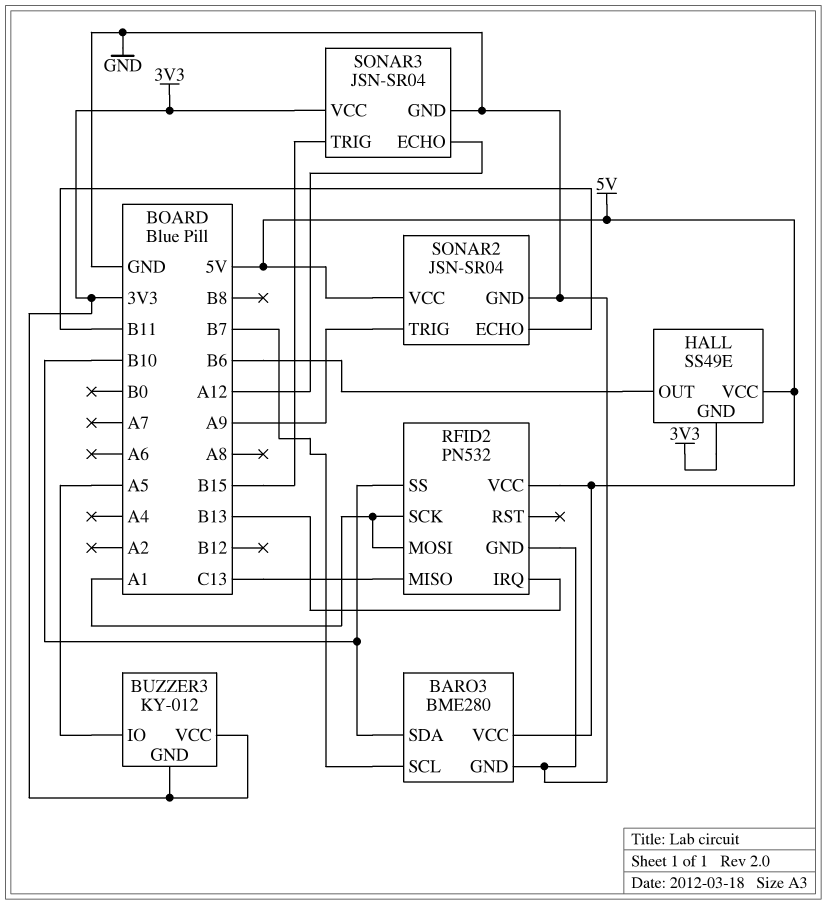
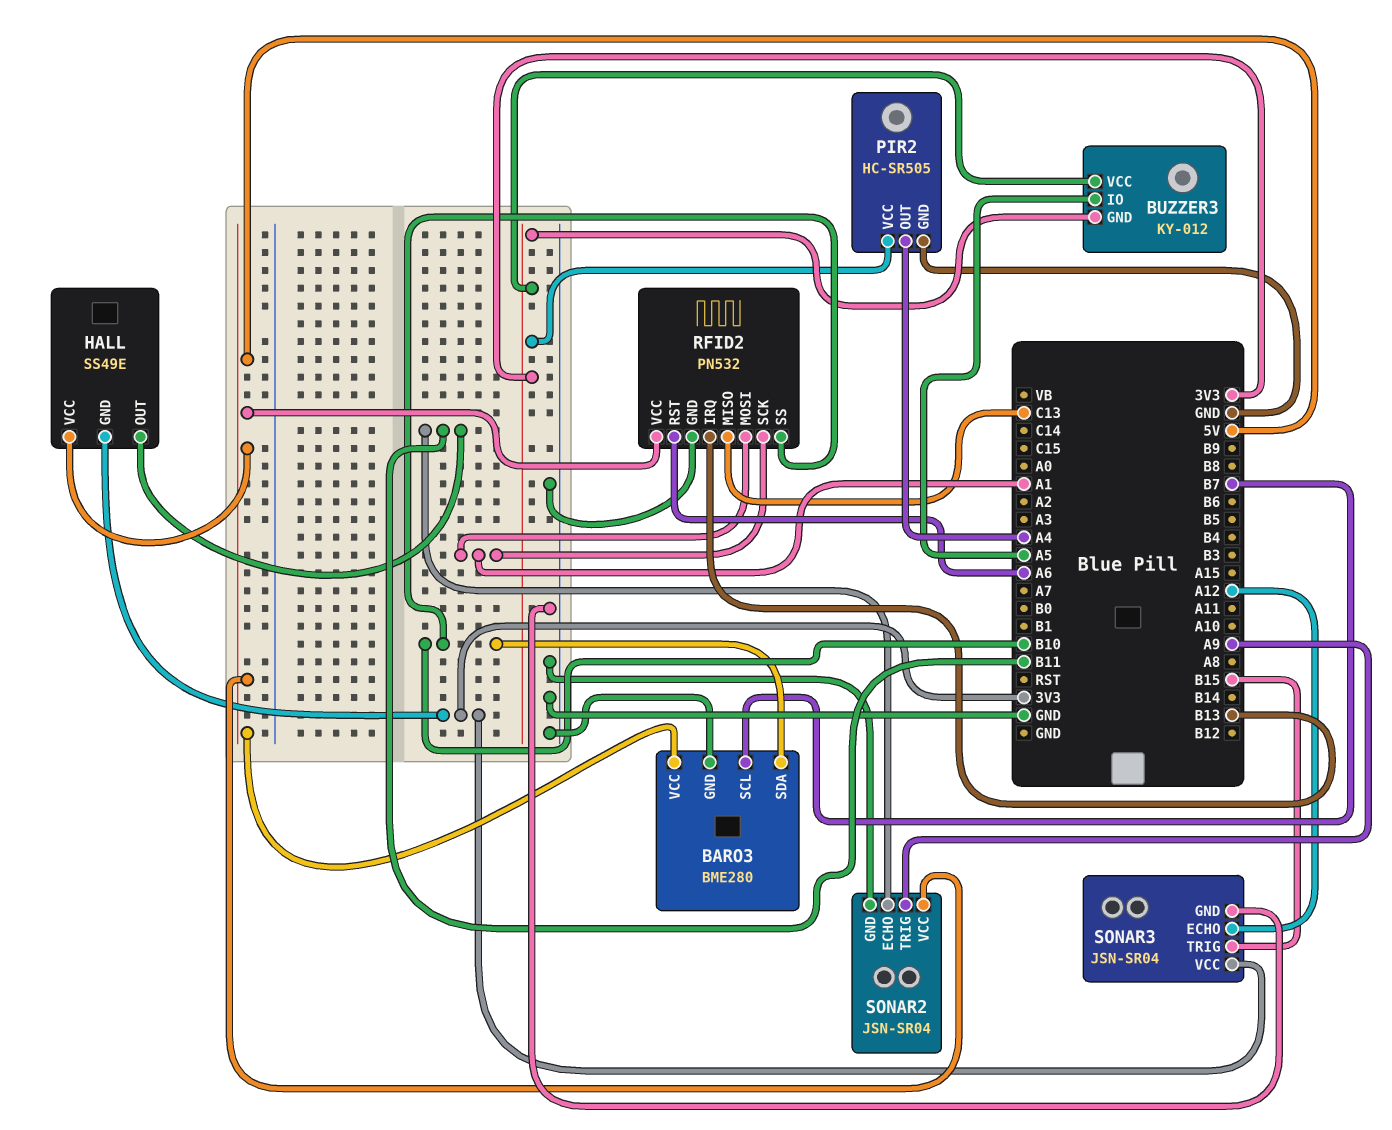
HALL pin OUT: B6 -> B11
PIR2: none -> HC-SR505
PIR2 pin GND: none -> GND
PIR2 pin OUT: none -> A4
PIR2 pin VCC: none -> 3V3
RFID2 pin RST: none -> A6

